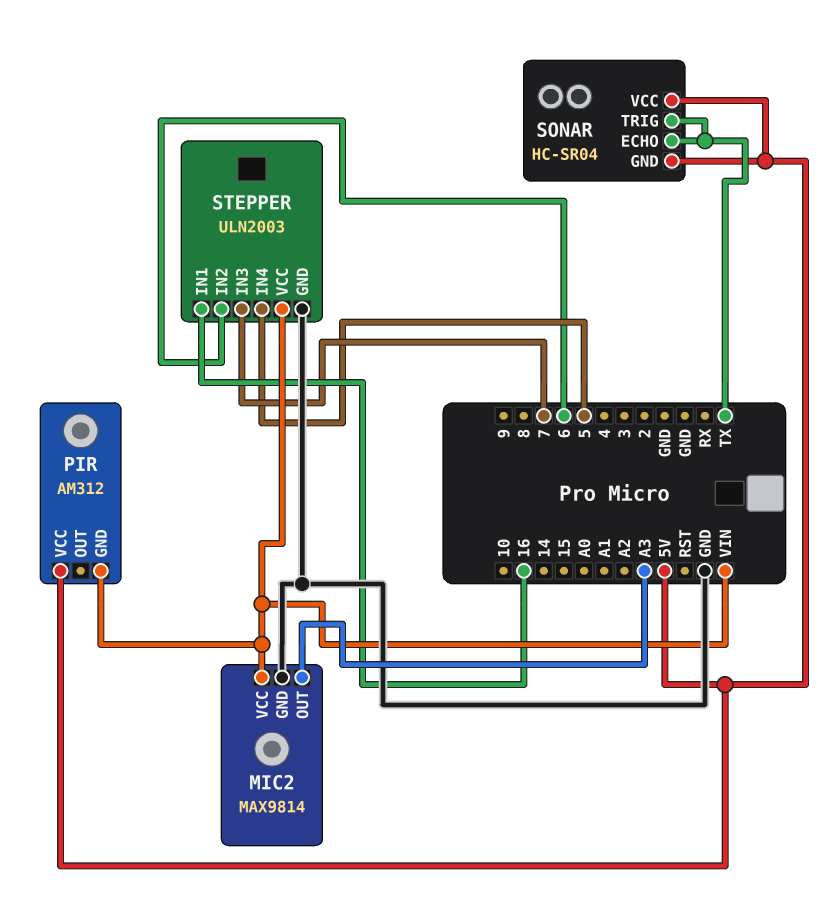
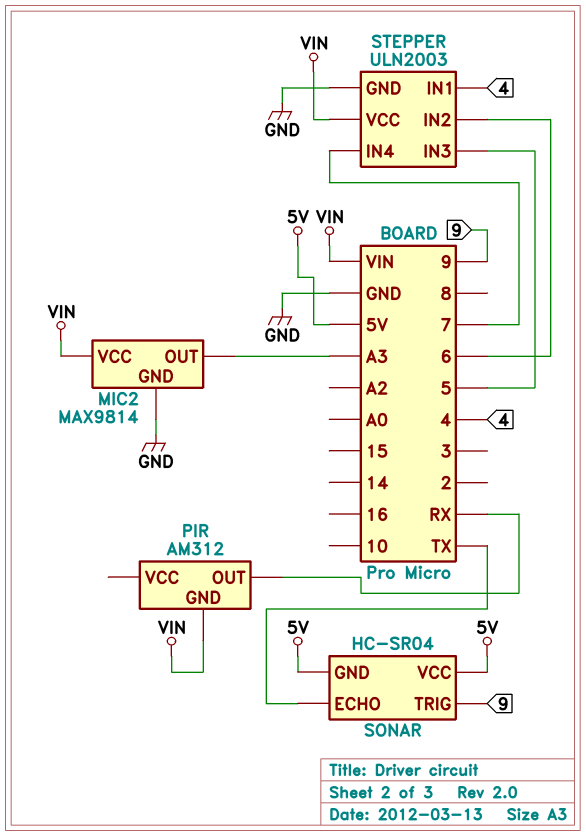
PIR pin OUT: none -> RX
PIR pin VCC: 5V -> none
SONAR pin TRIG: TX -> 9
STEPPER pin IN1: 16 -> 4
STEPPER pin IN3: 7 -> 5
STEPPER pin IN4: 5 -> 7

